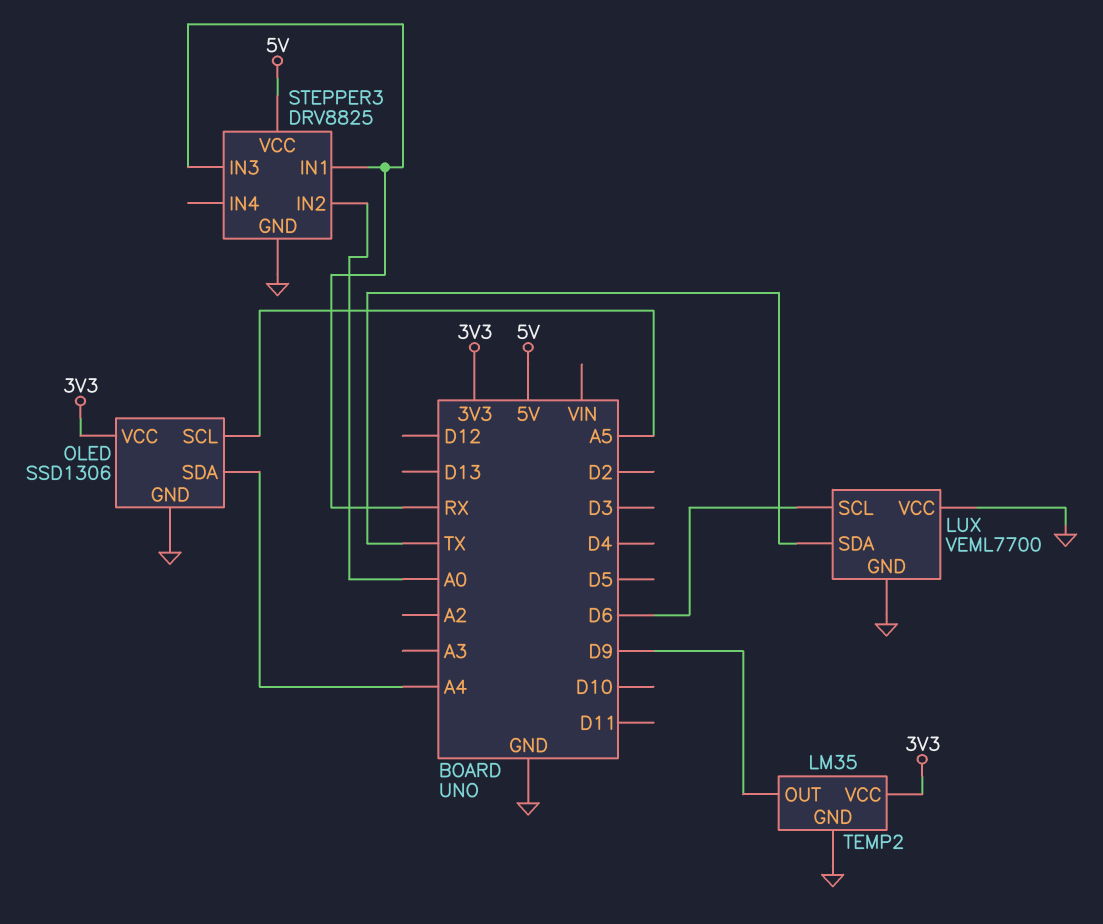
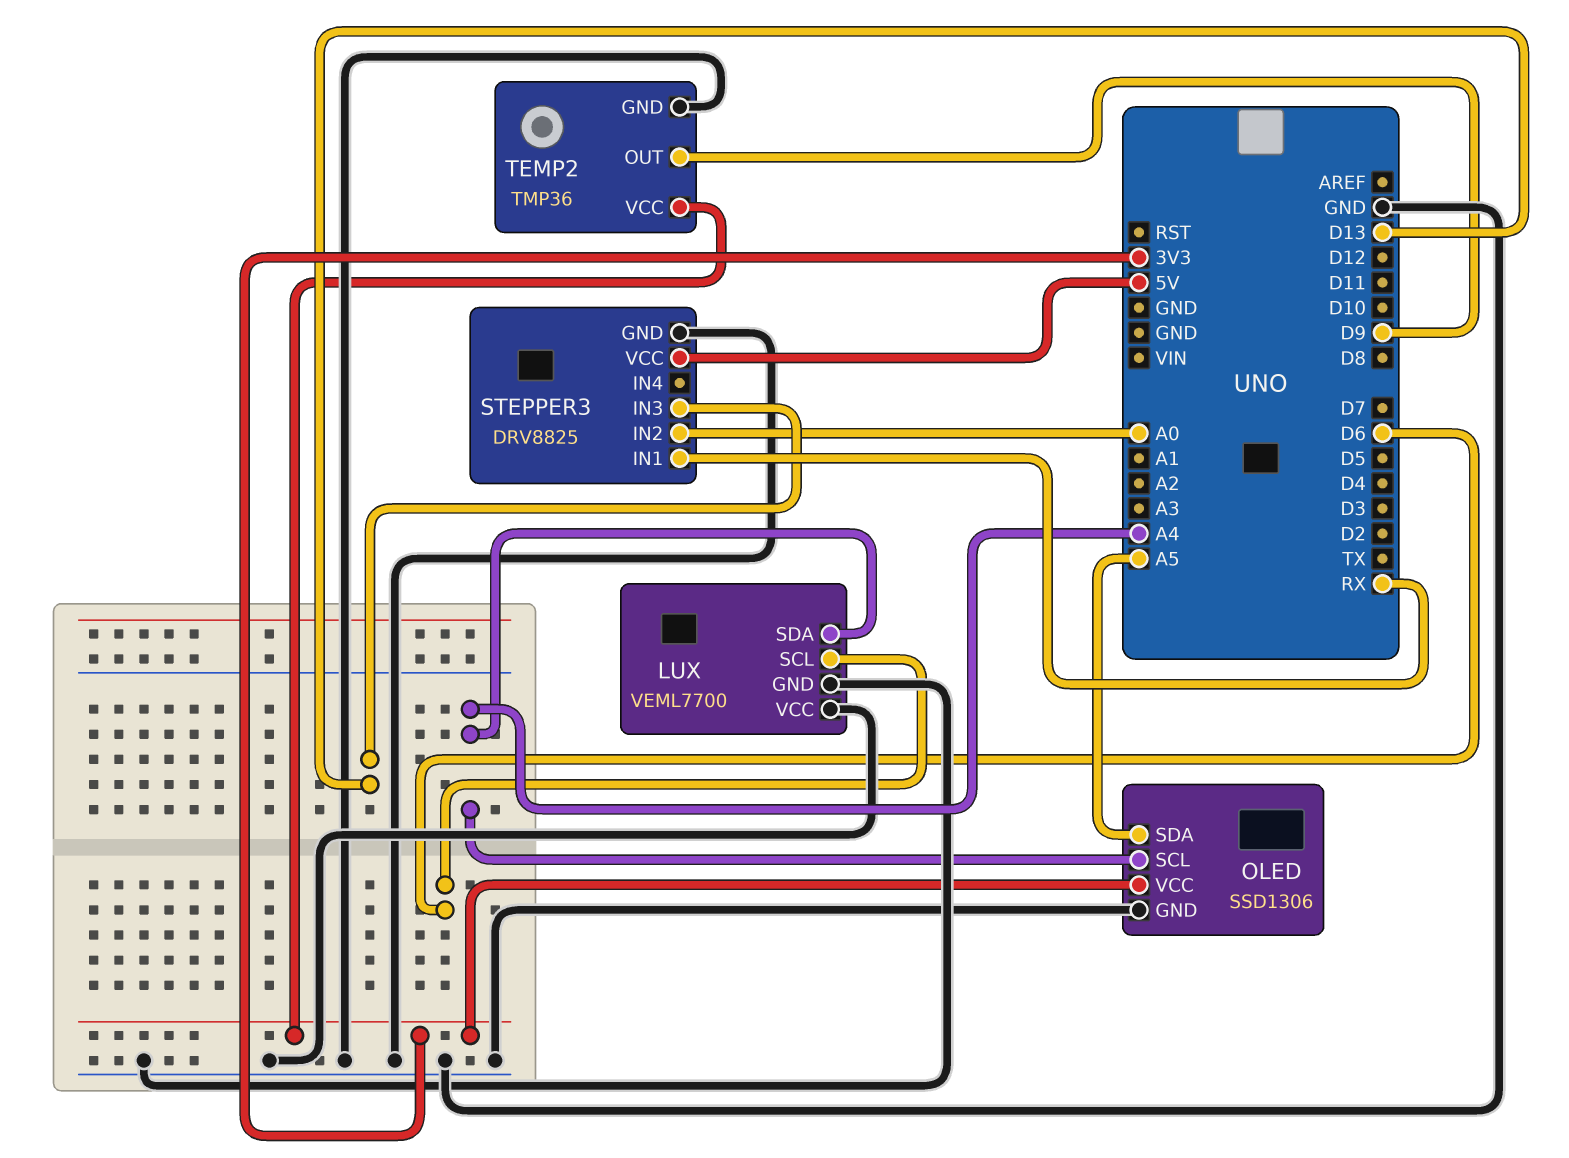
LUX pin SDA: TX -> A4
OLED pin SCL: A5 -> A4
OLED pin SDA: A4 -> A5
STEPPER3 pin IN3: RX -> D13
TEMP2: LM35 -> TMP36

